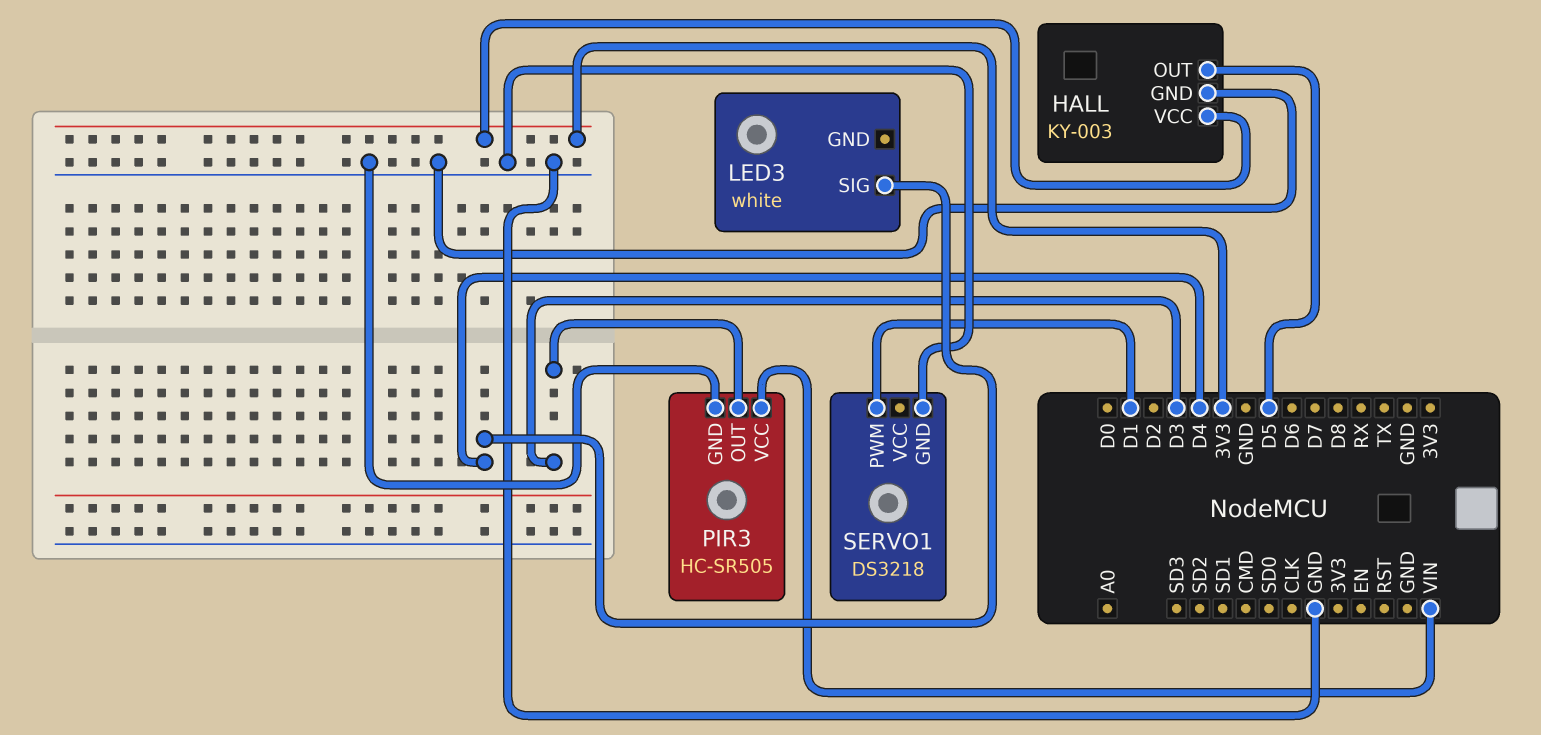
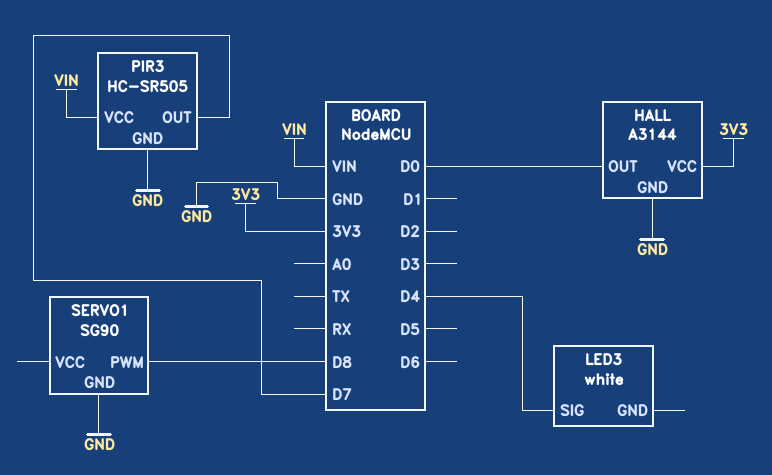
HALL: KY-003 -> A3144
HALL pin OUT: D5 -> D0
PIR3 pin OUT: D3 -> D7
SERVO1: DS3218 -> SG90
SERVO1 pin PWM: D1 -> D8

